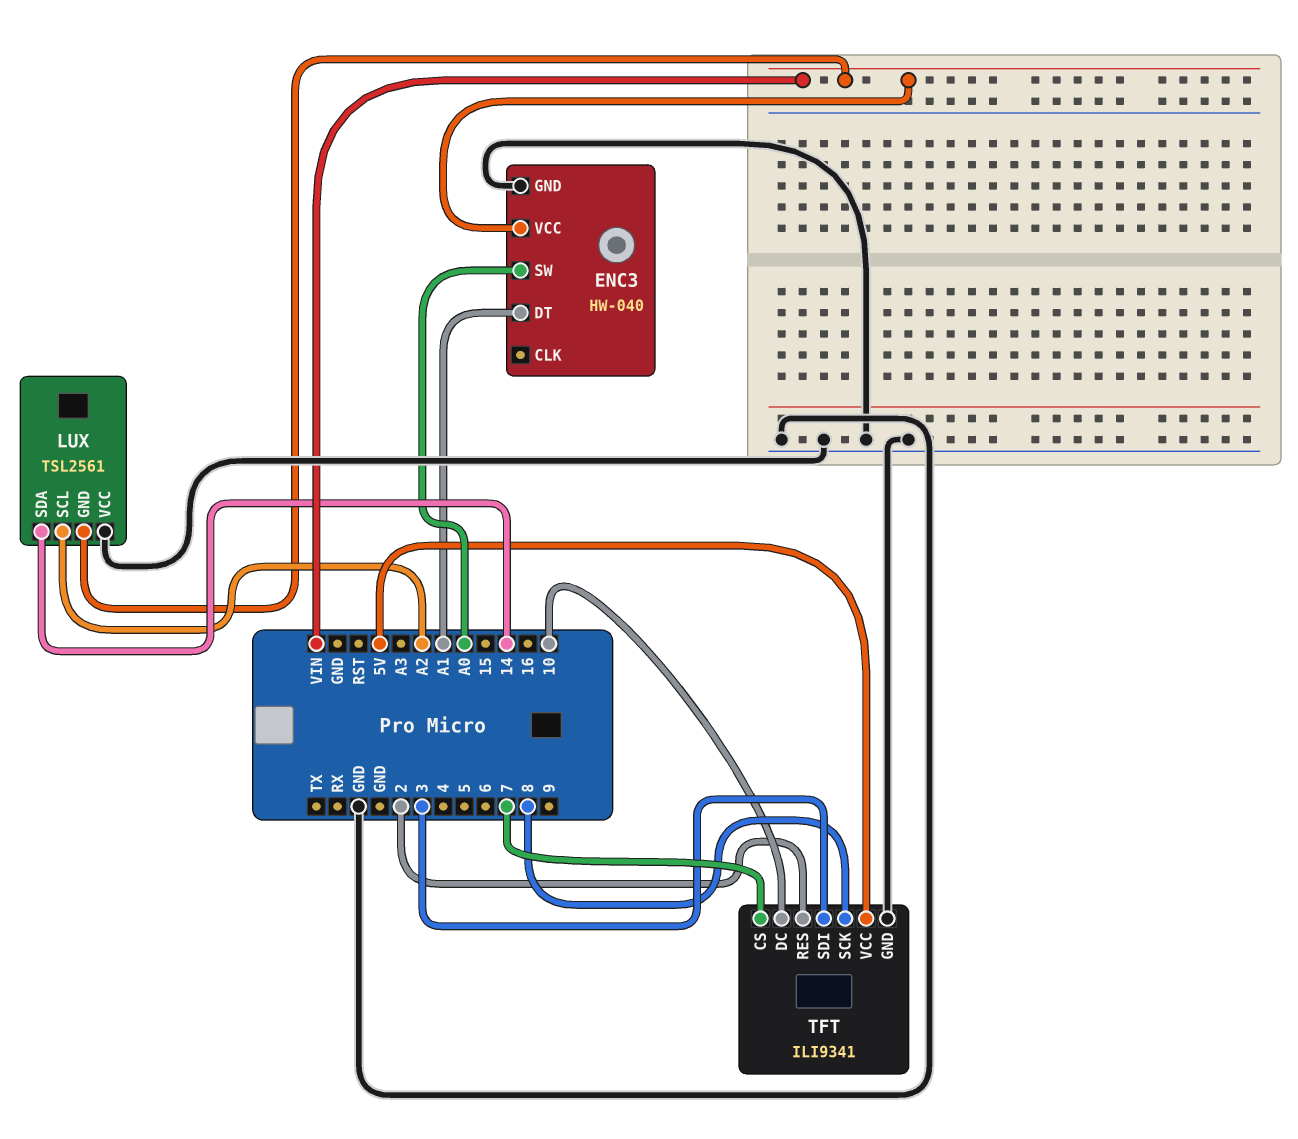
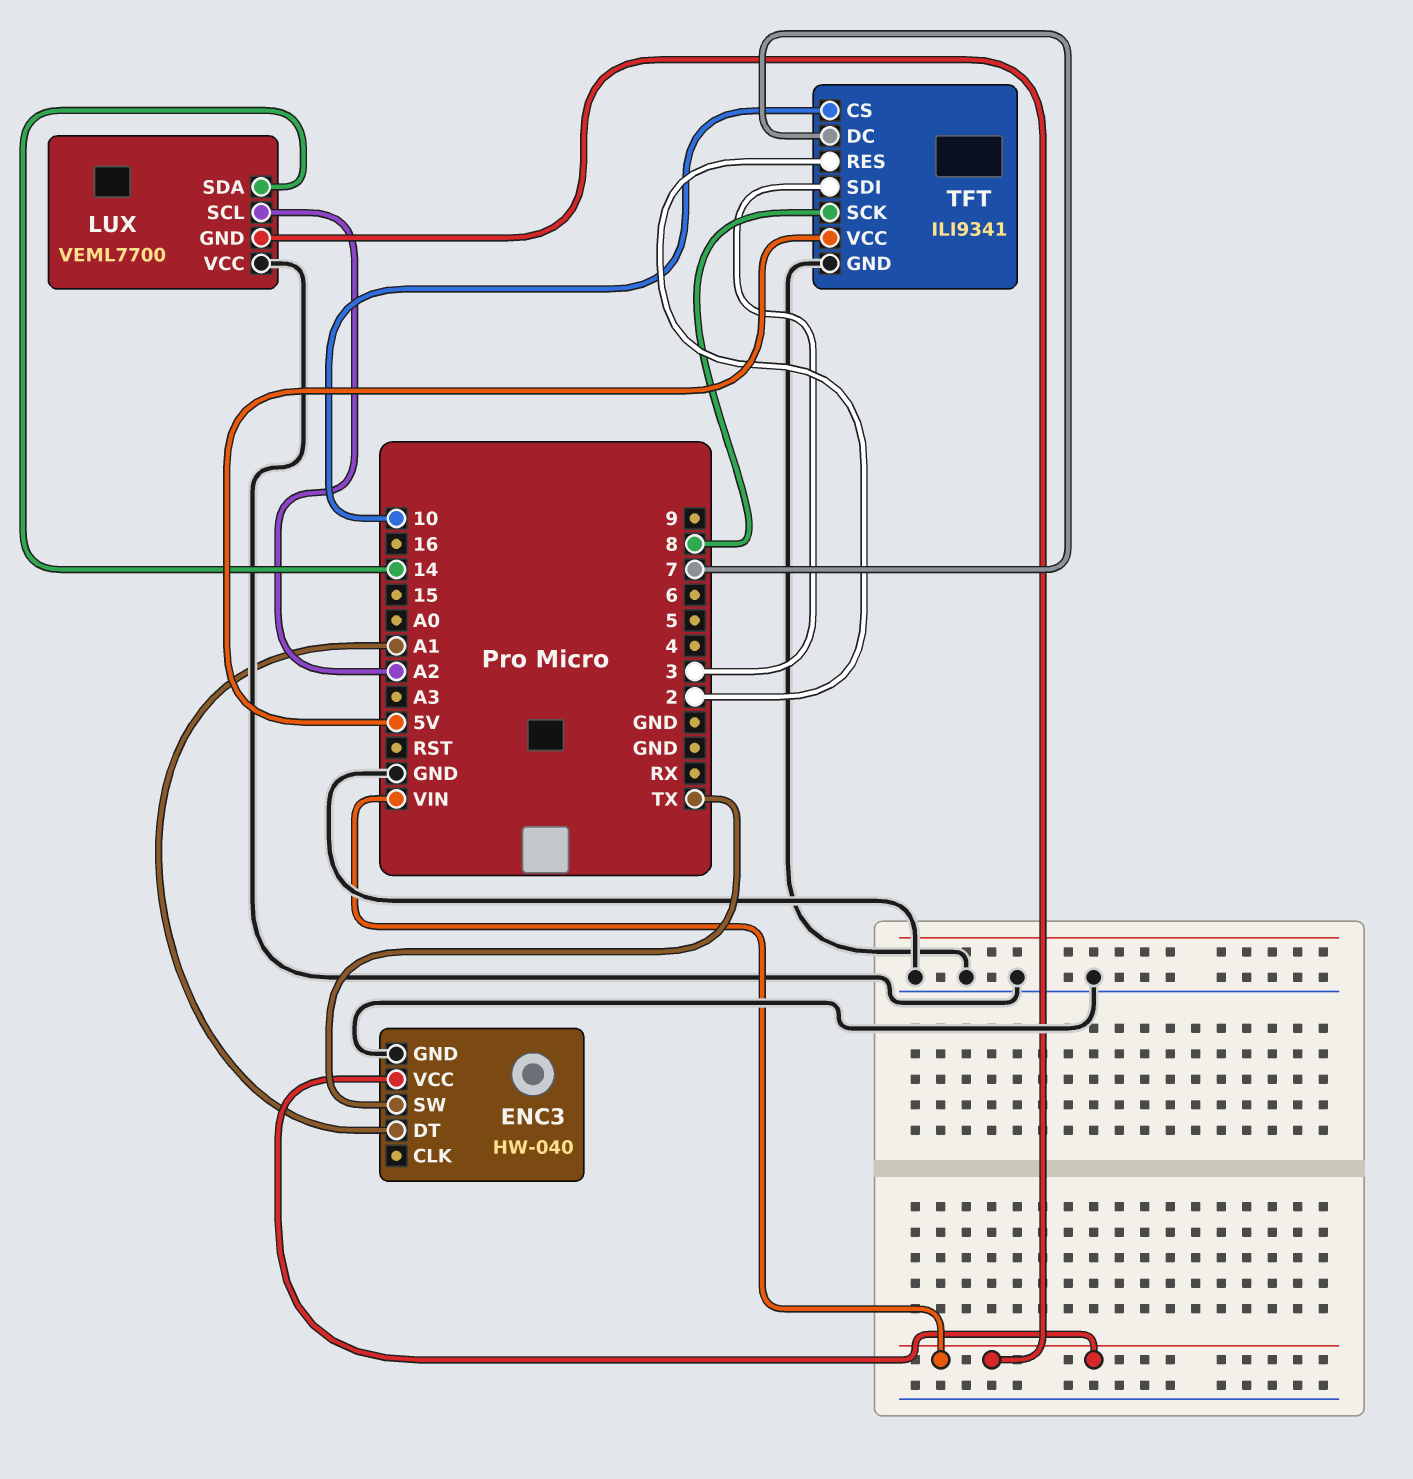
ENC3 pin SW: A0 -> TX
LUX: TSL2561 -> VEML7700
TFT pin CS: 7 -> 10
TFT pin DC: 10 -> 7

